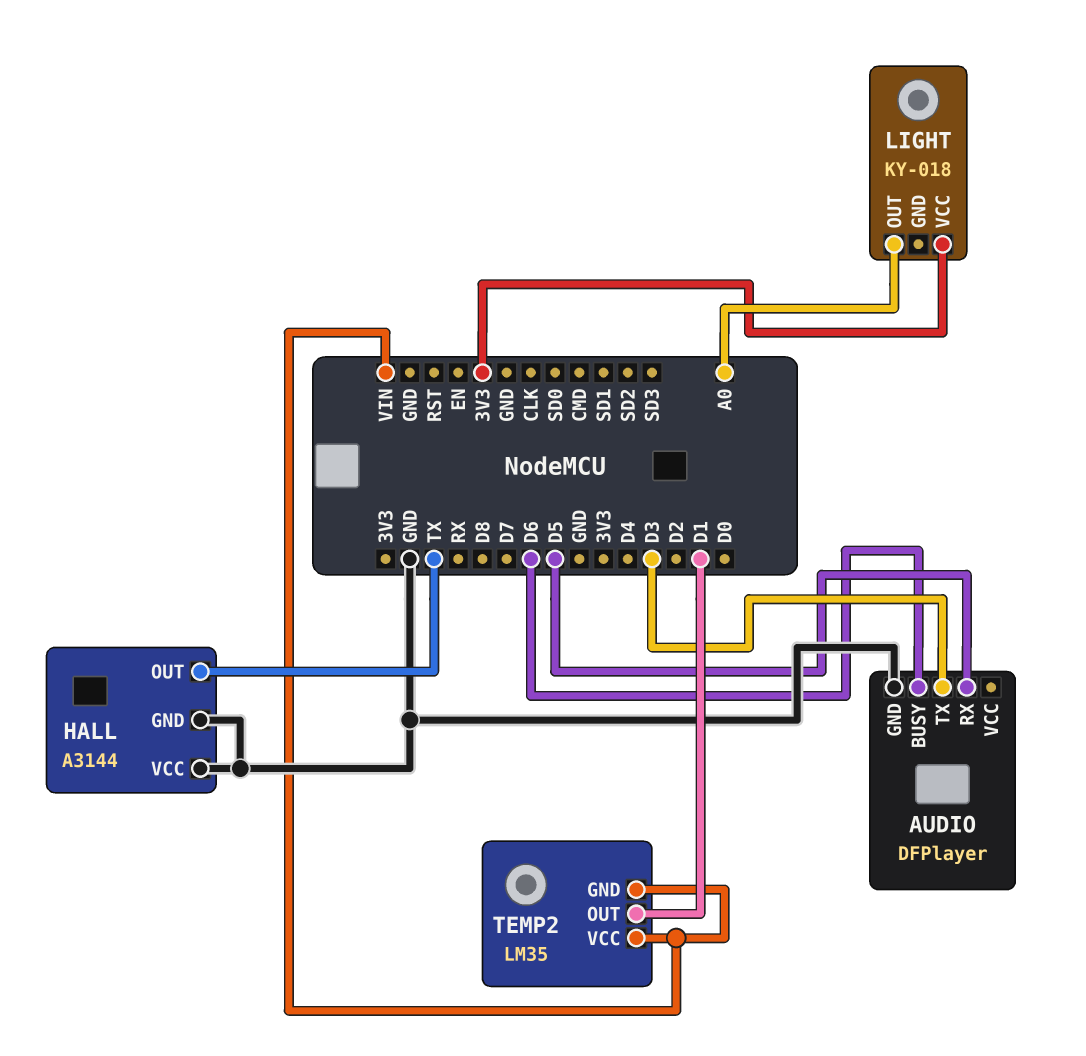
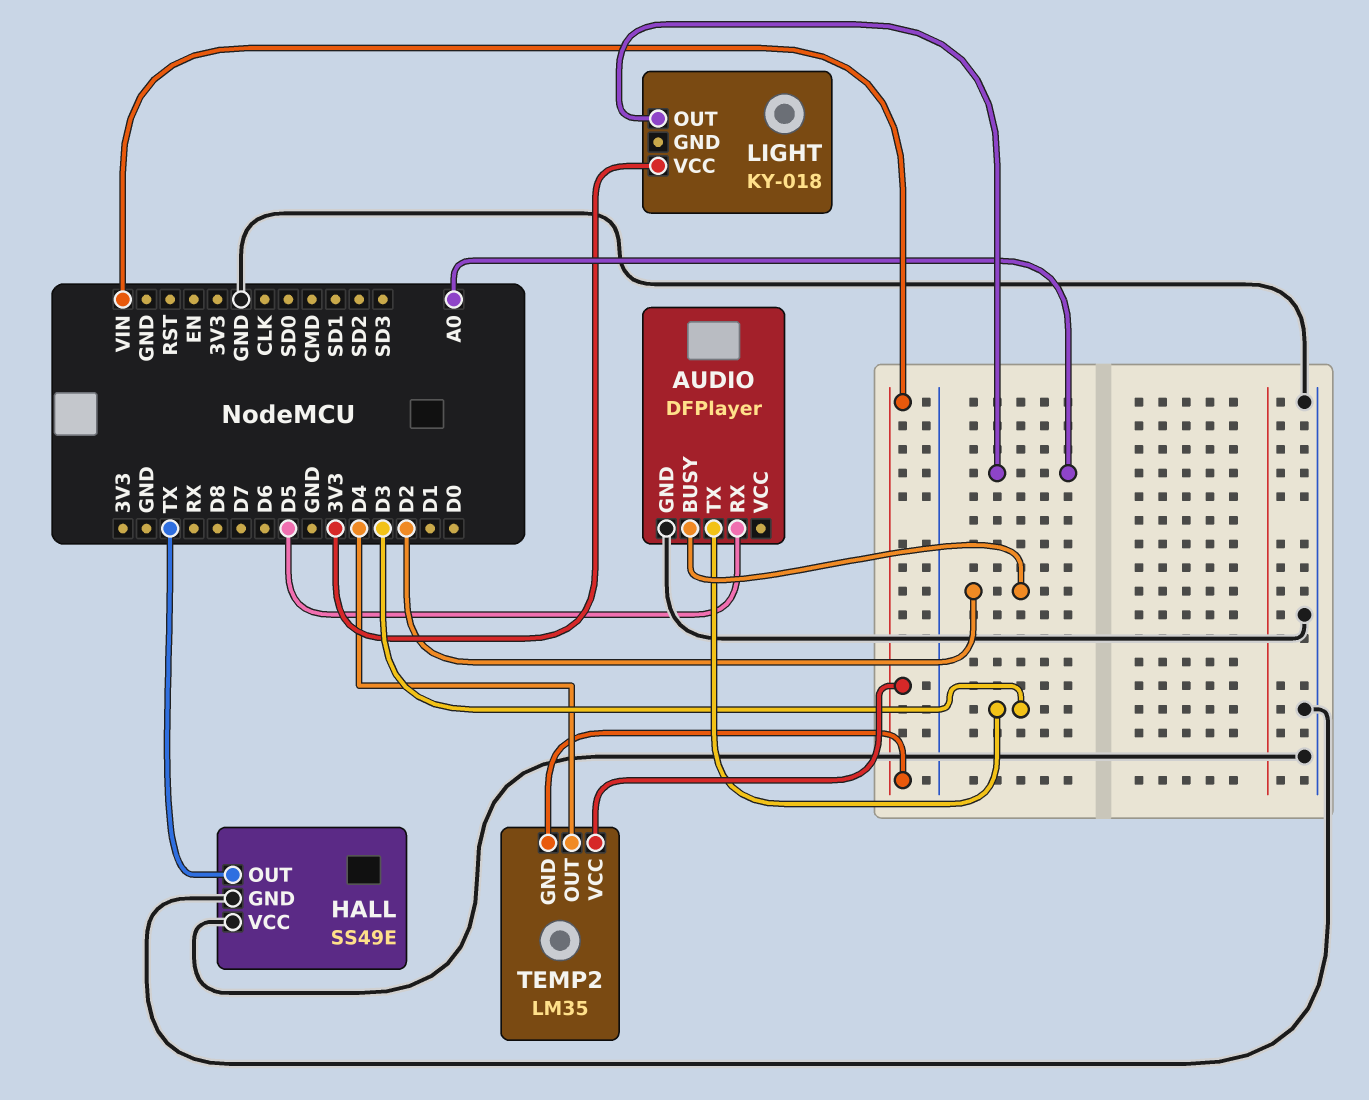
AUDIO pin BUSY: D6 -> D2
HALL: A3144 -> SS49E
TEMP2 pin OUT: D1 -> D4

